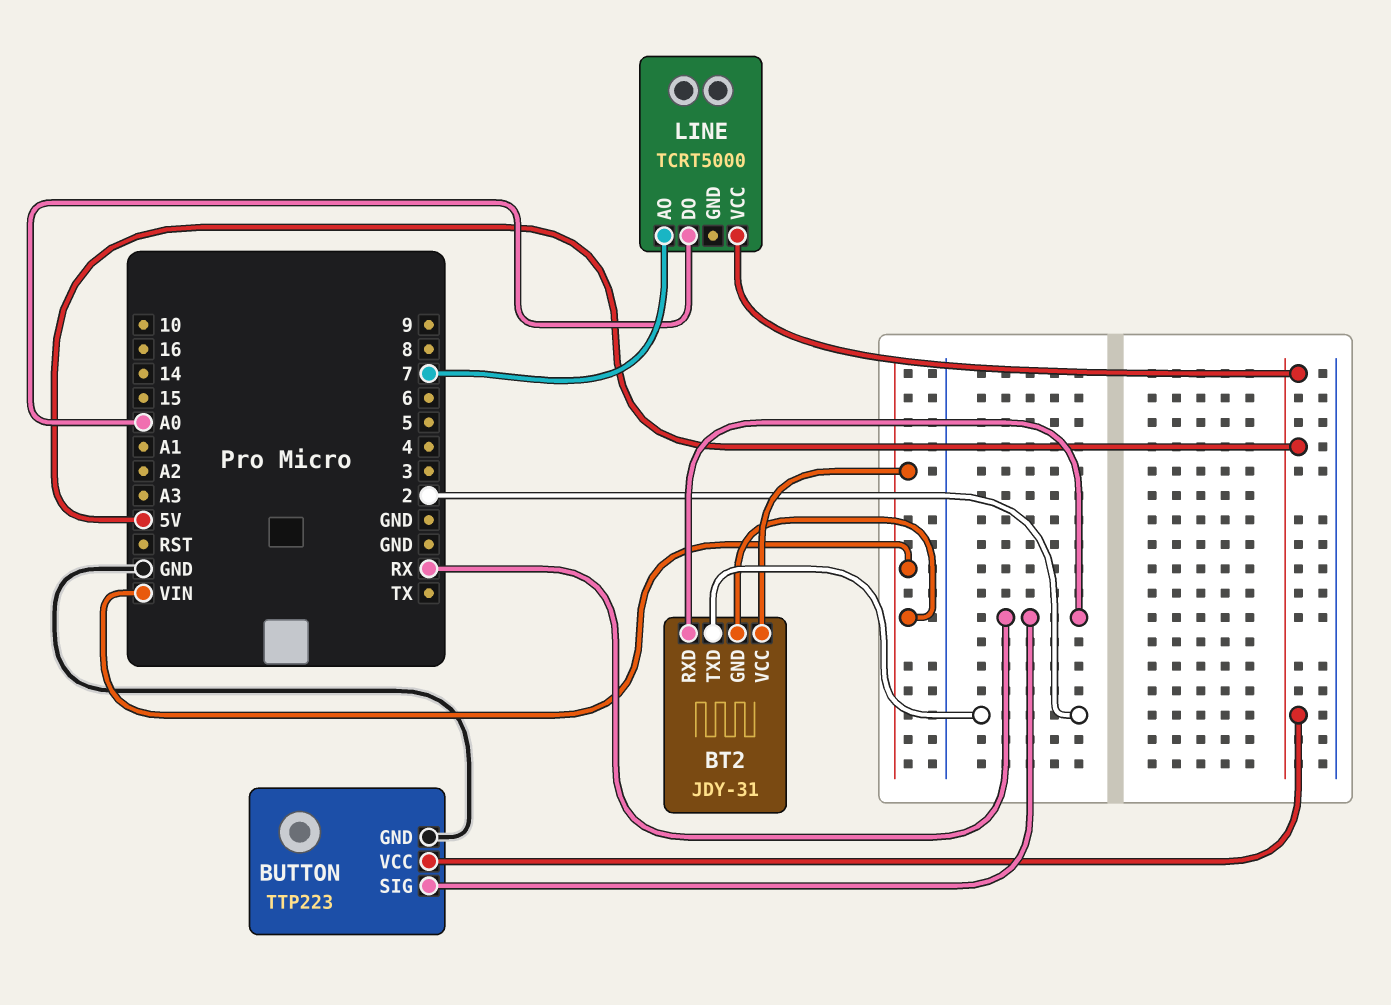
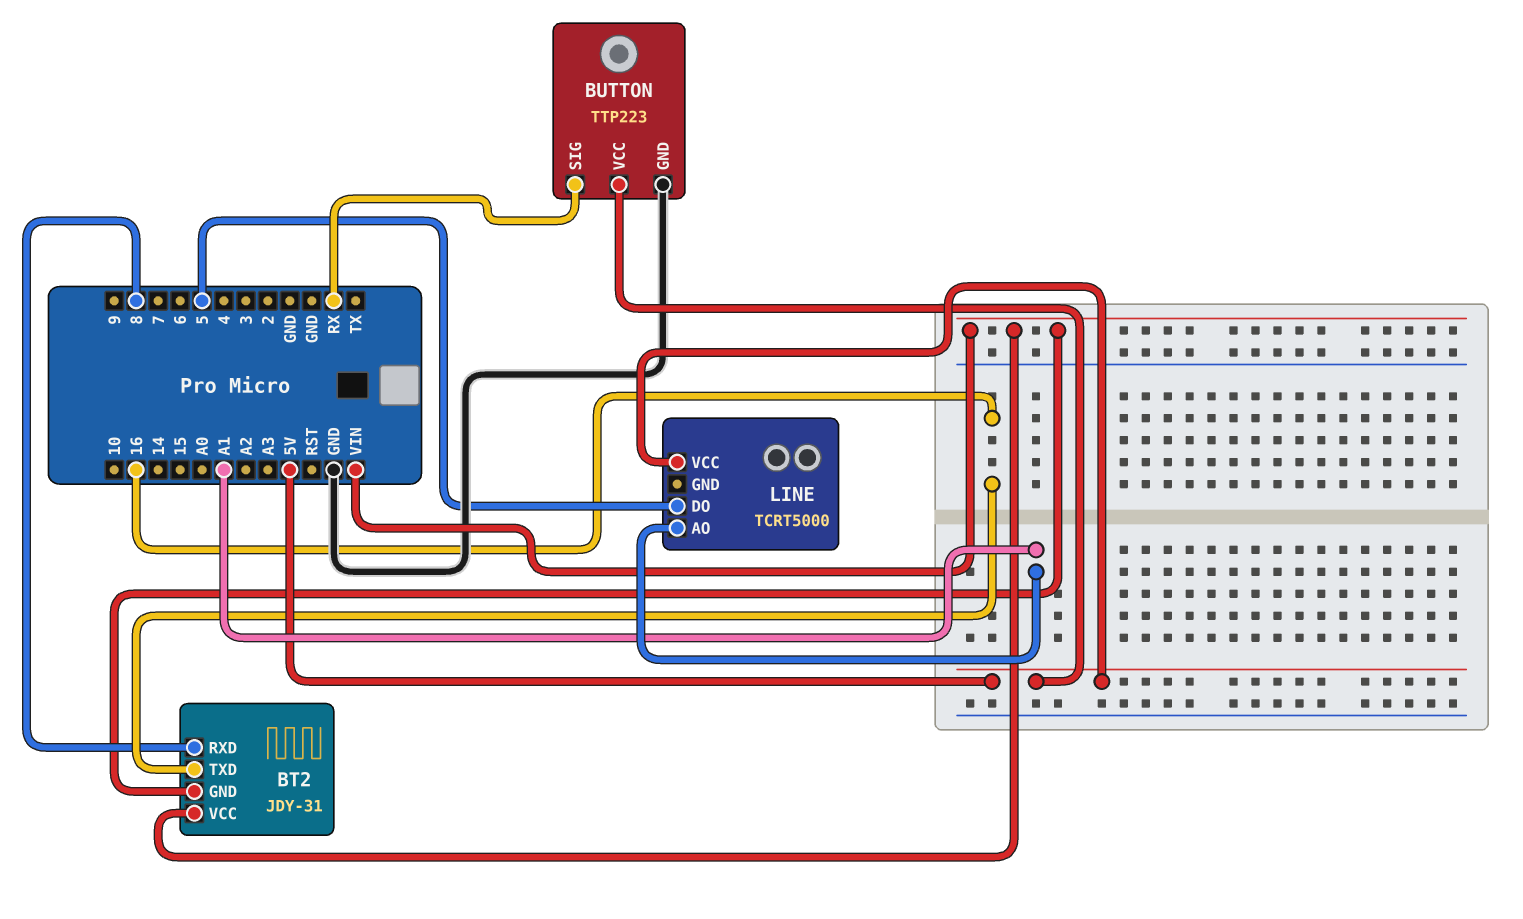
BT2 pin RXD: RX -> 8
BT2 pin TXD: 2 -> 16
LINE pin AO: 7 -> A1
LINE pin DO: A0 -> 5

